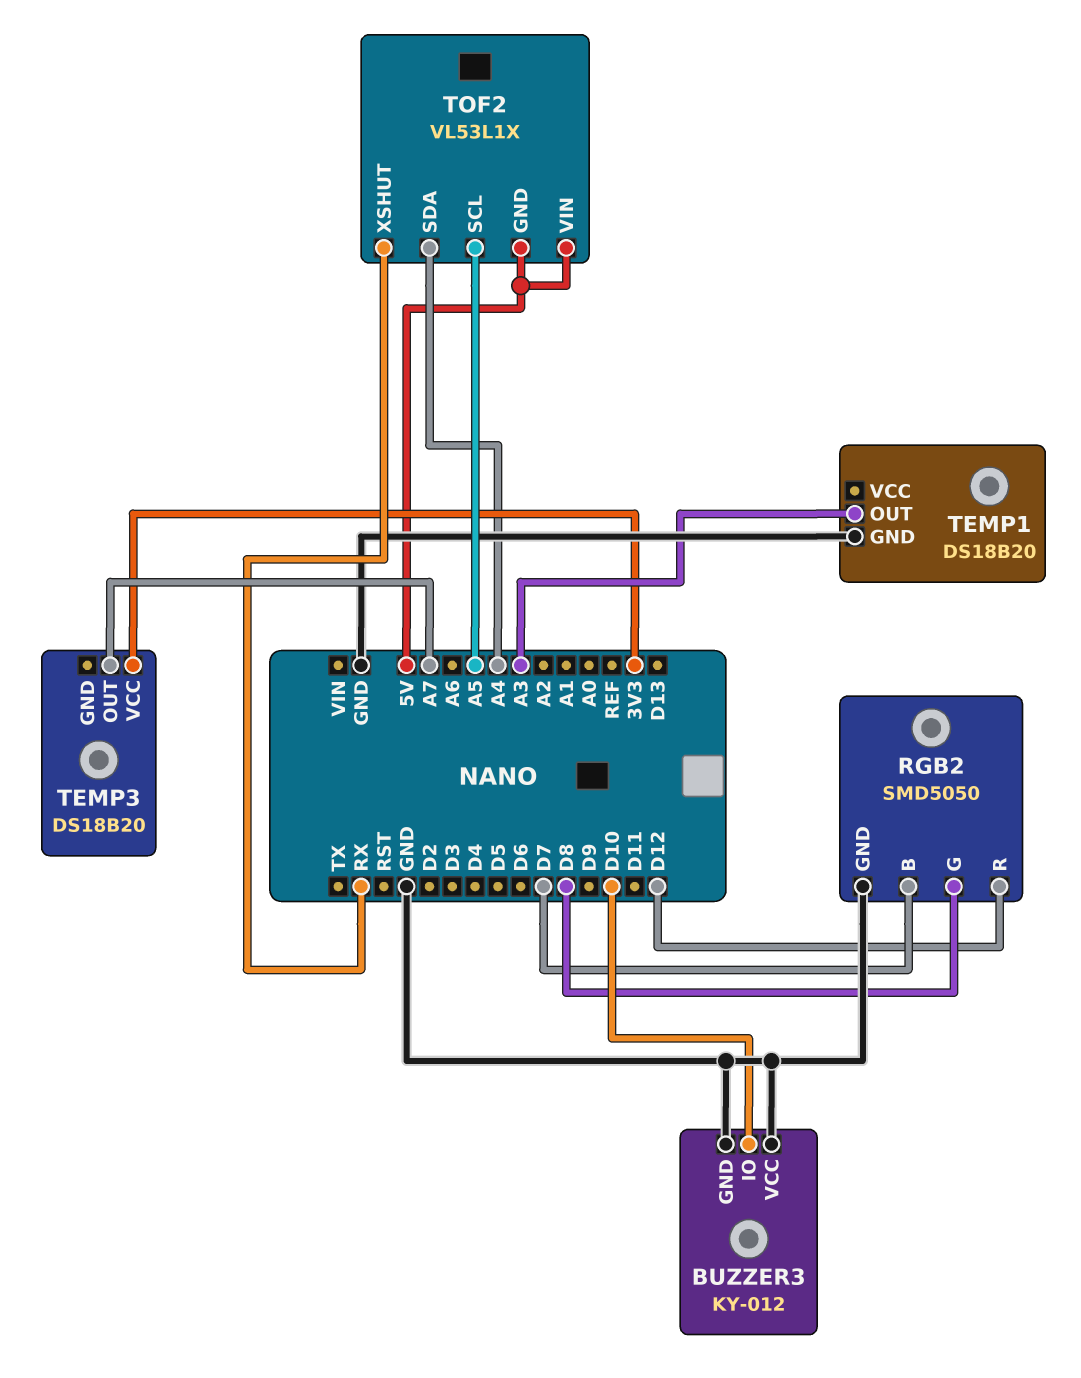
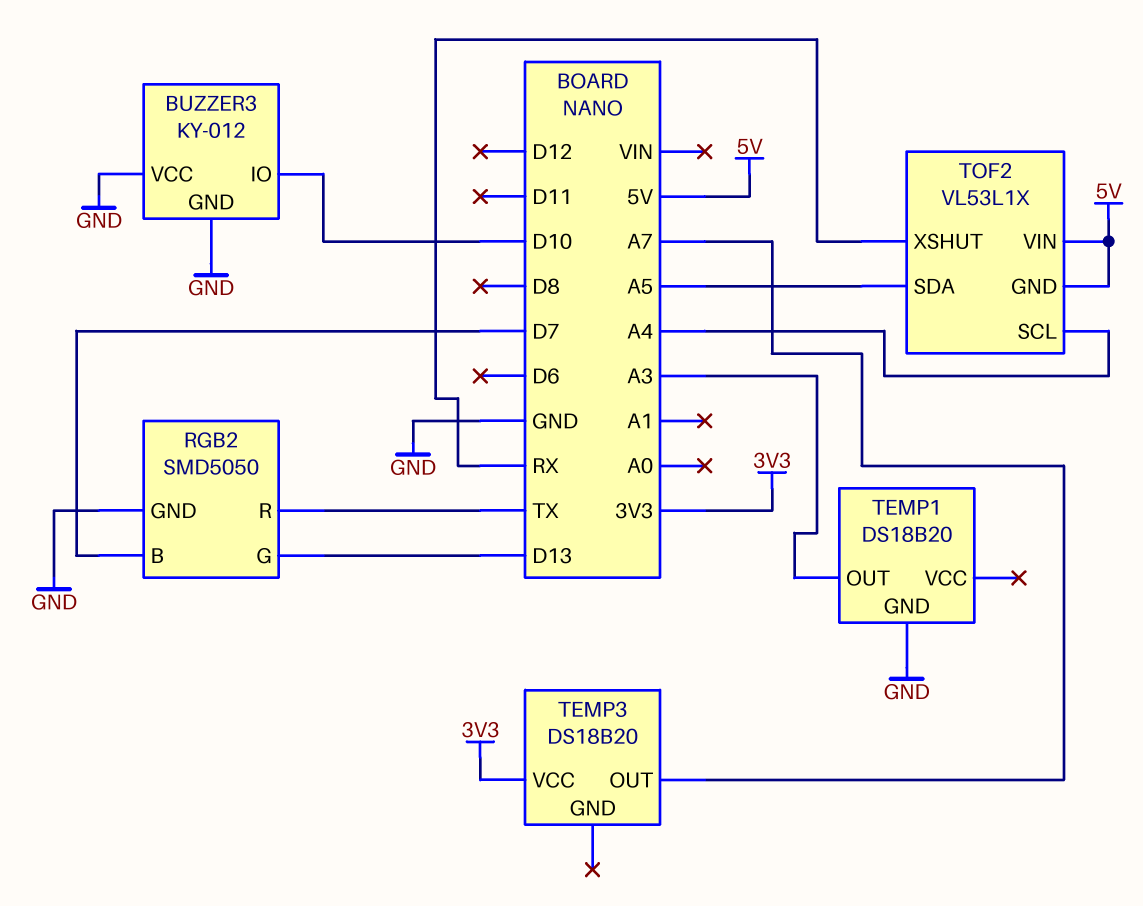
RGB2 pin G: D8 -> D13
RGB2 pin R: D12 -> TX
TOF2 pin SCL: A5 -> A4
TOF2 pin SDA: A4 -> A5

